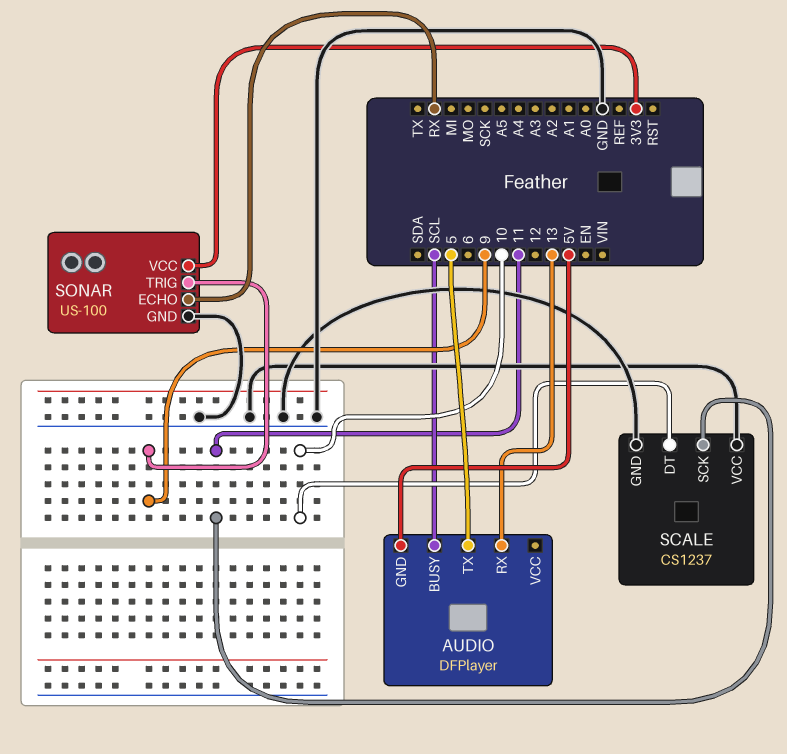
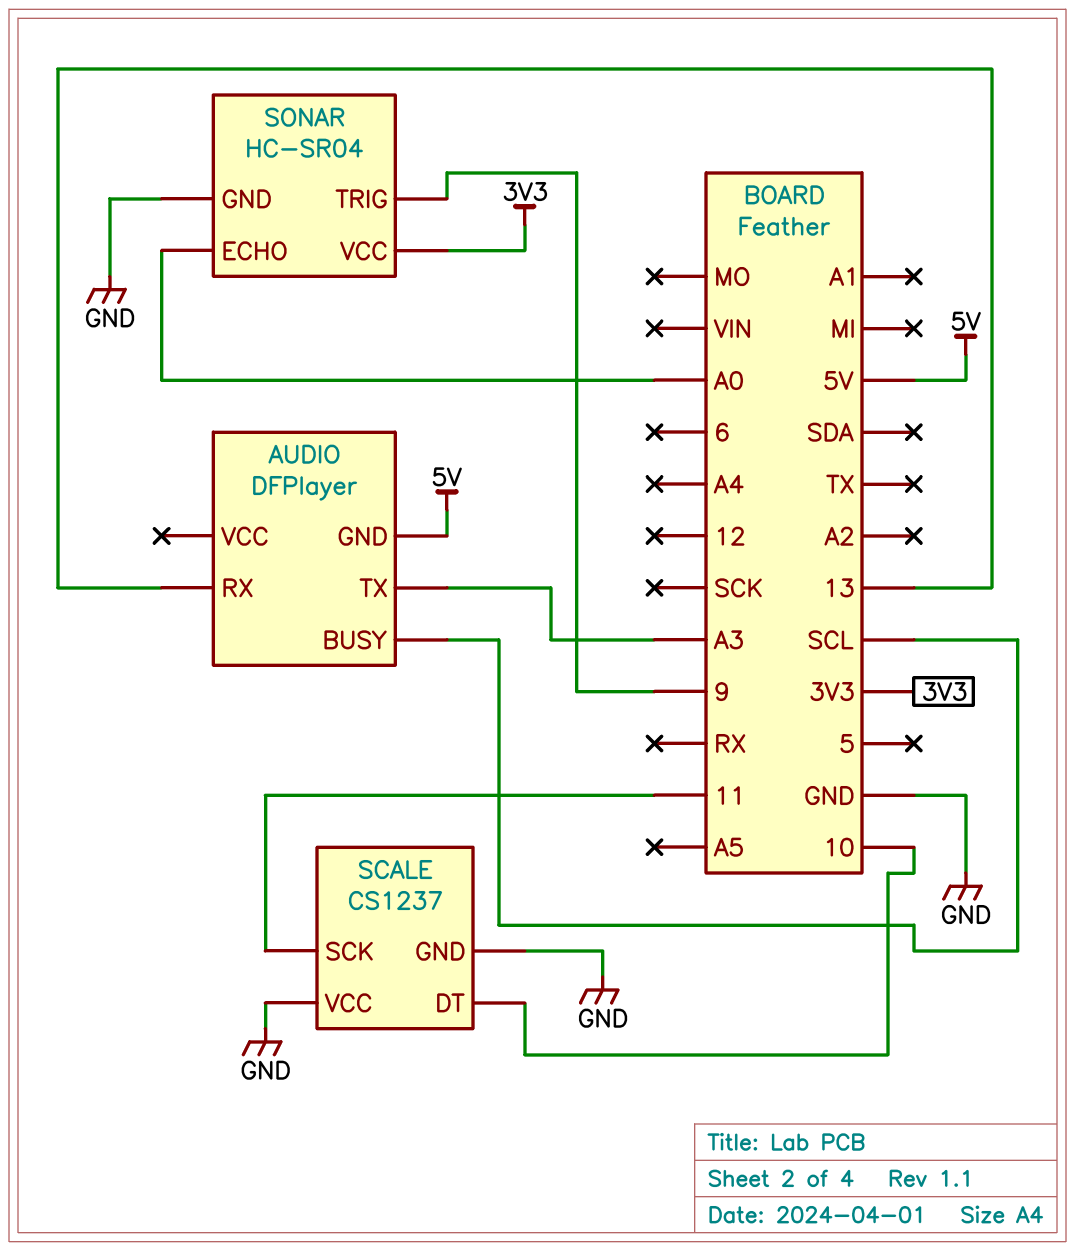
AUDIO pin TX: 5 -> A3
SONAR: US-100 -> HC-SR04
SONAR pin ECHO: RX -> A0

